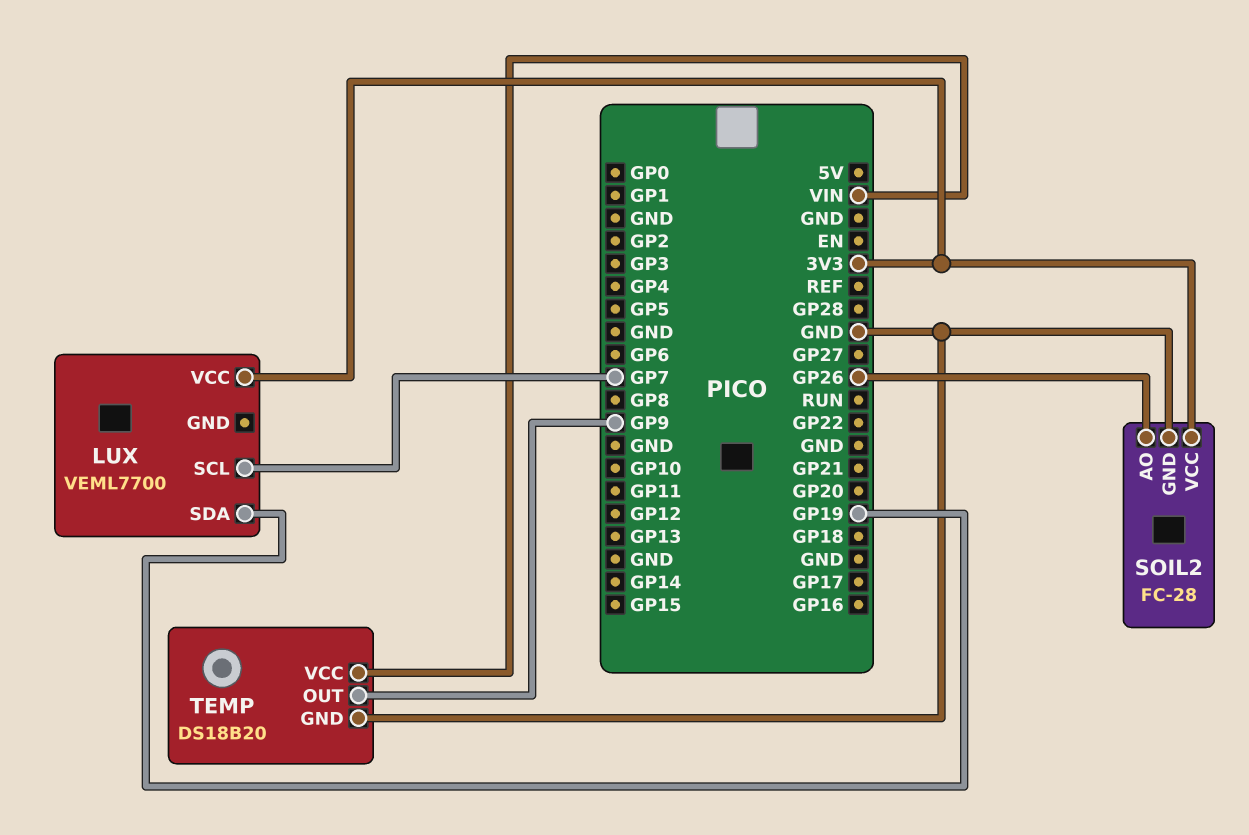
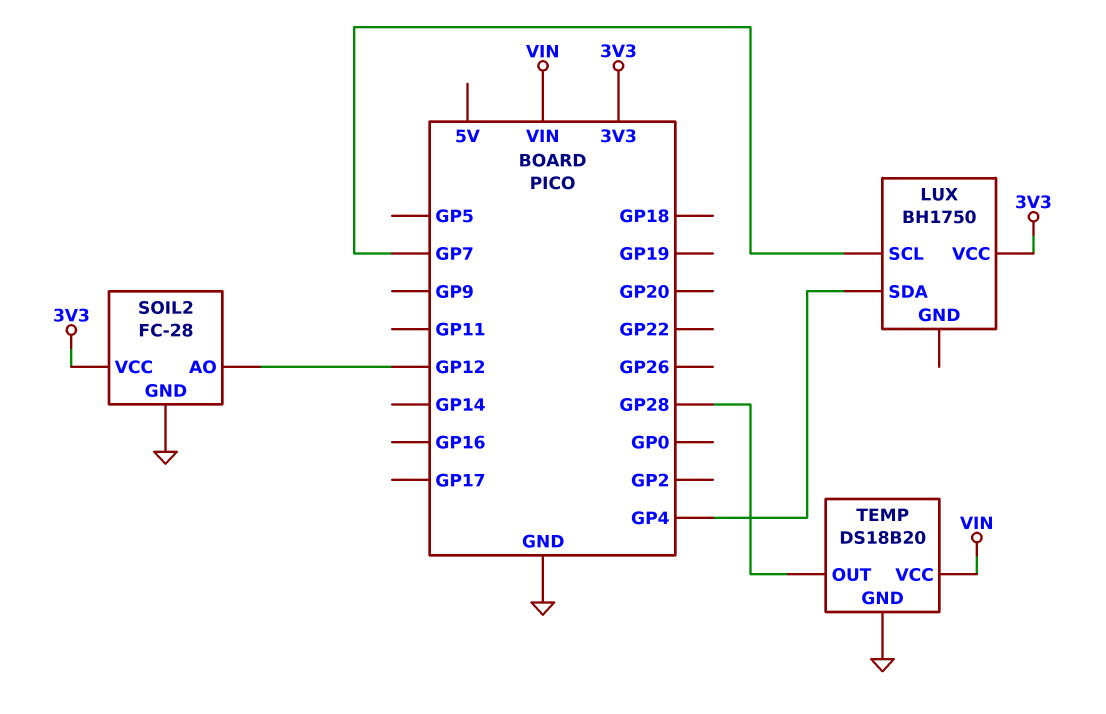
LUX: VEML7700 -> BH1750
LUX pin SDA: GP19 -> GP4
SOIL2 pin AO: GP26 -> GP12
TEMP pin OUT: GP9 -> GP28

